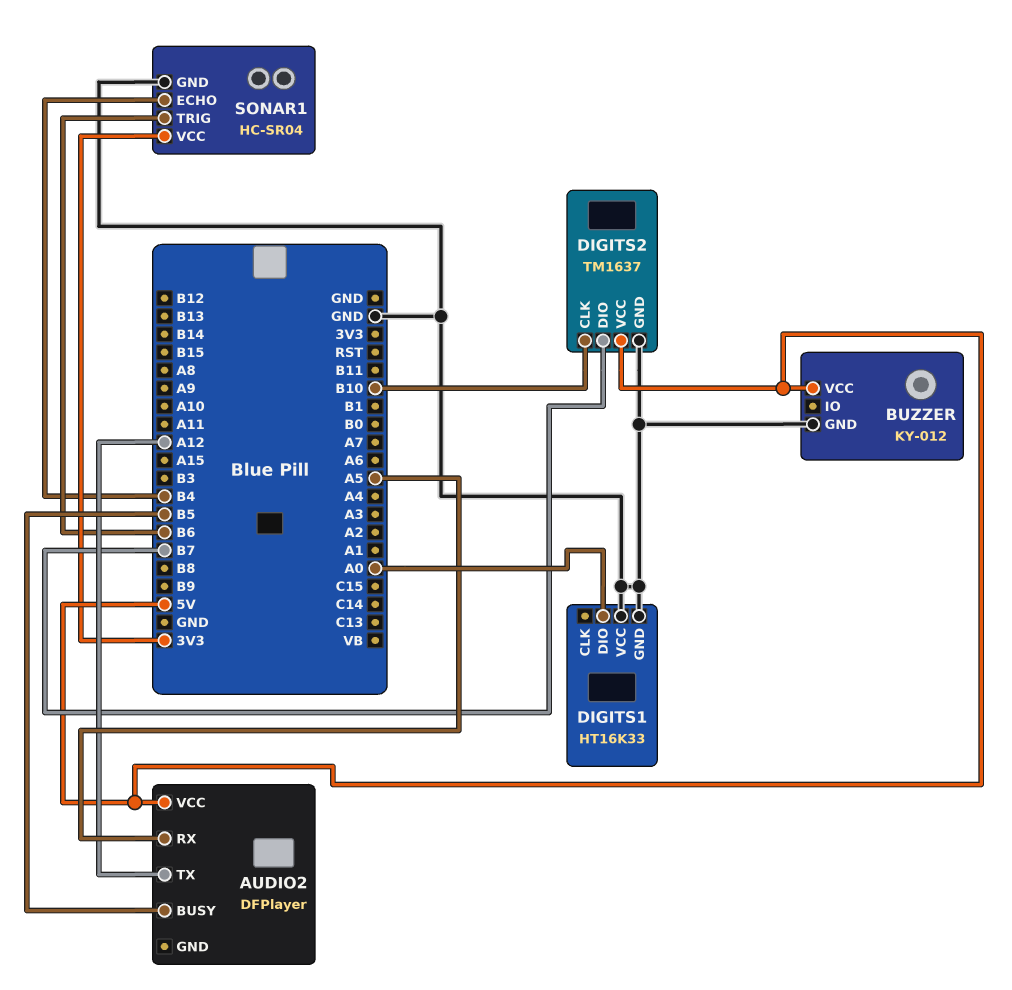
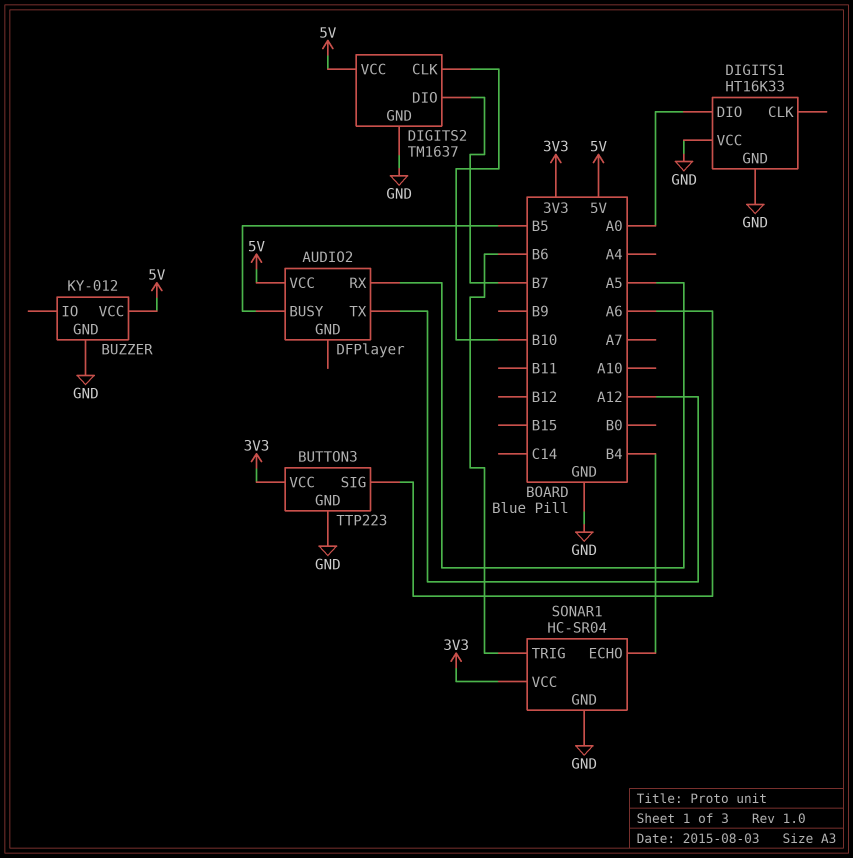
BUTTON3: none -> TTP223
BUTTON3 pin GND: none -> GND
BUTTON3 pin SIG: none -> A6
BUTTON3 pin VCC: none -> 3V3

